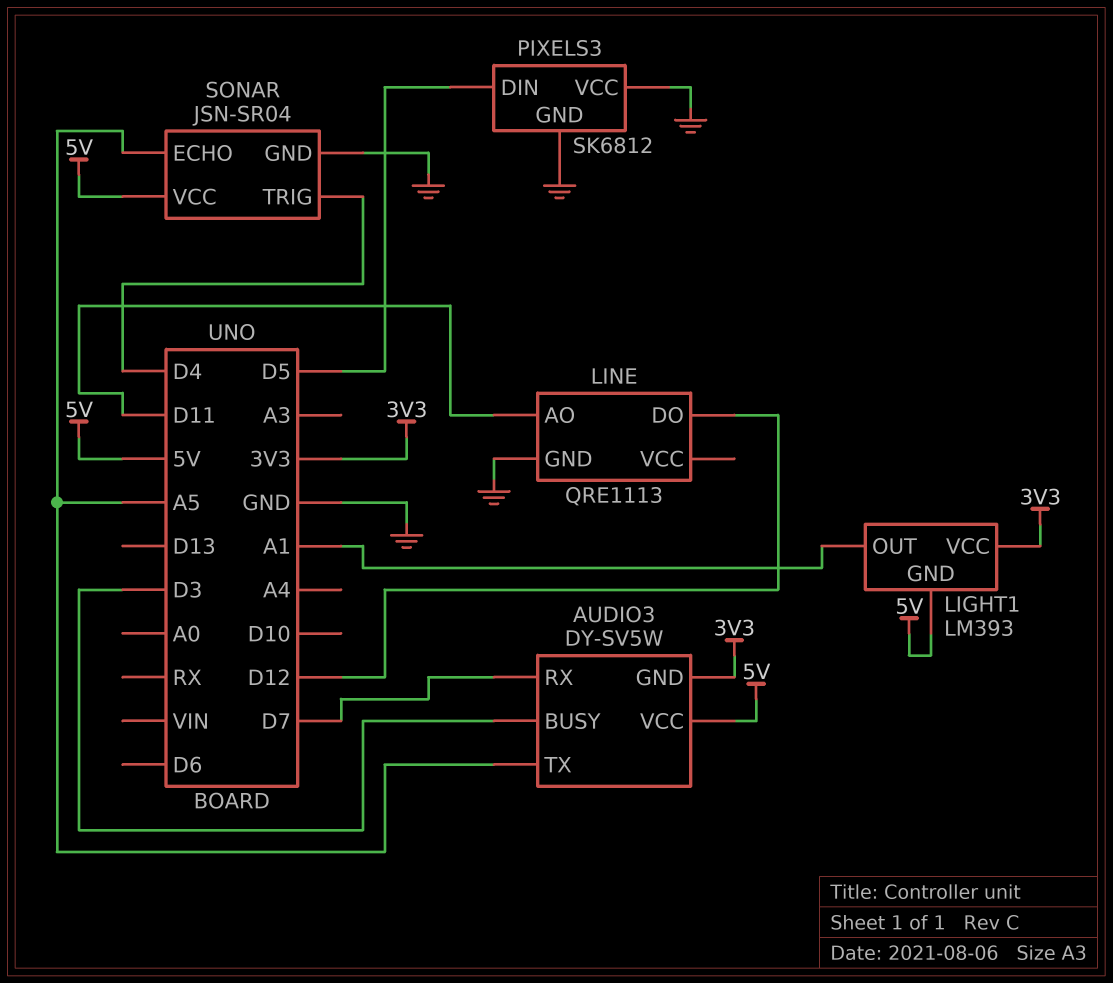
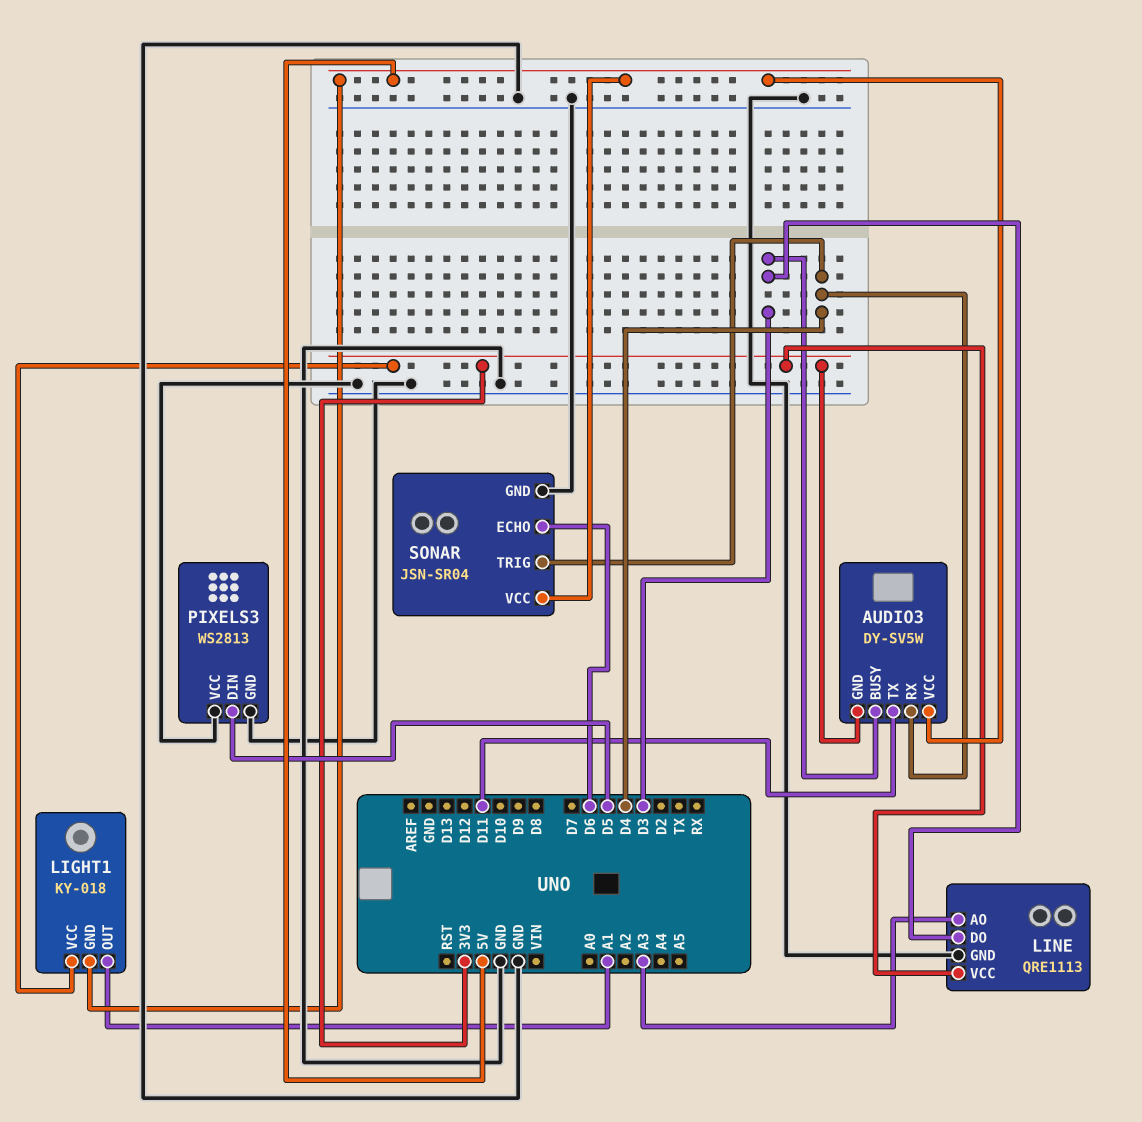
AUDIO3 pin RX: D7 -> D4
AUDIO3 pin TX: A5 -> D11
LIGHT1: LM393 -> KY-018
LINE pin AO: D11 -> A3
LINE pin DO: D12 -> D3
LINE pin VCC: none -> 3V3
PIXELS3: SK6812 -> WS2813
SONAR pin ECHO: A5 -> D6

